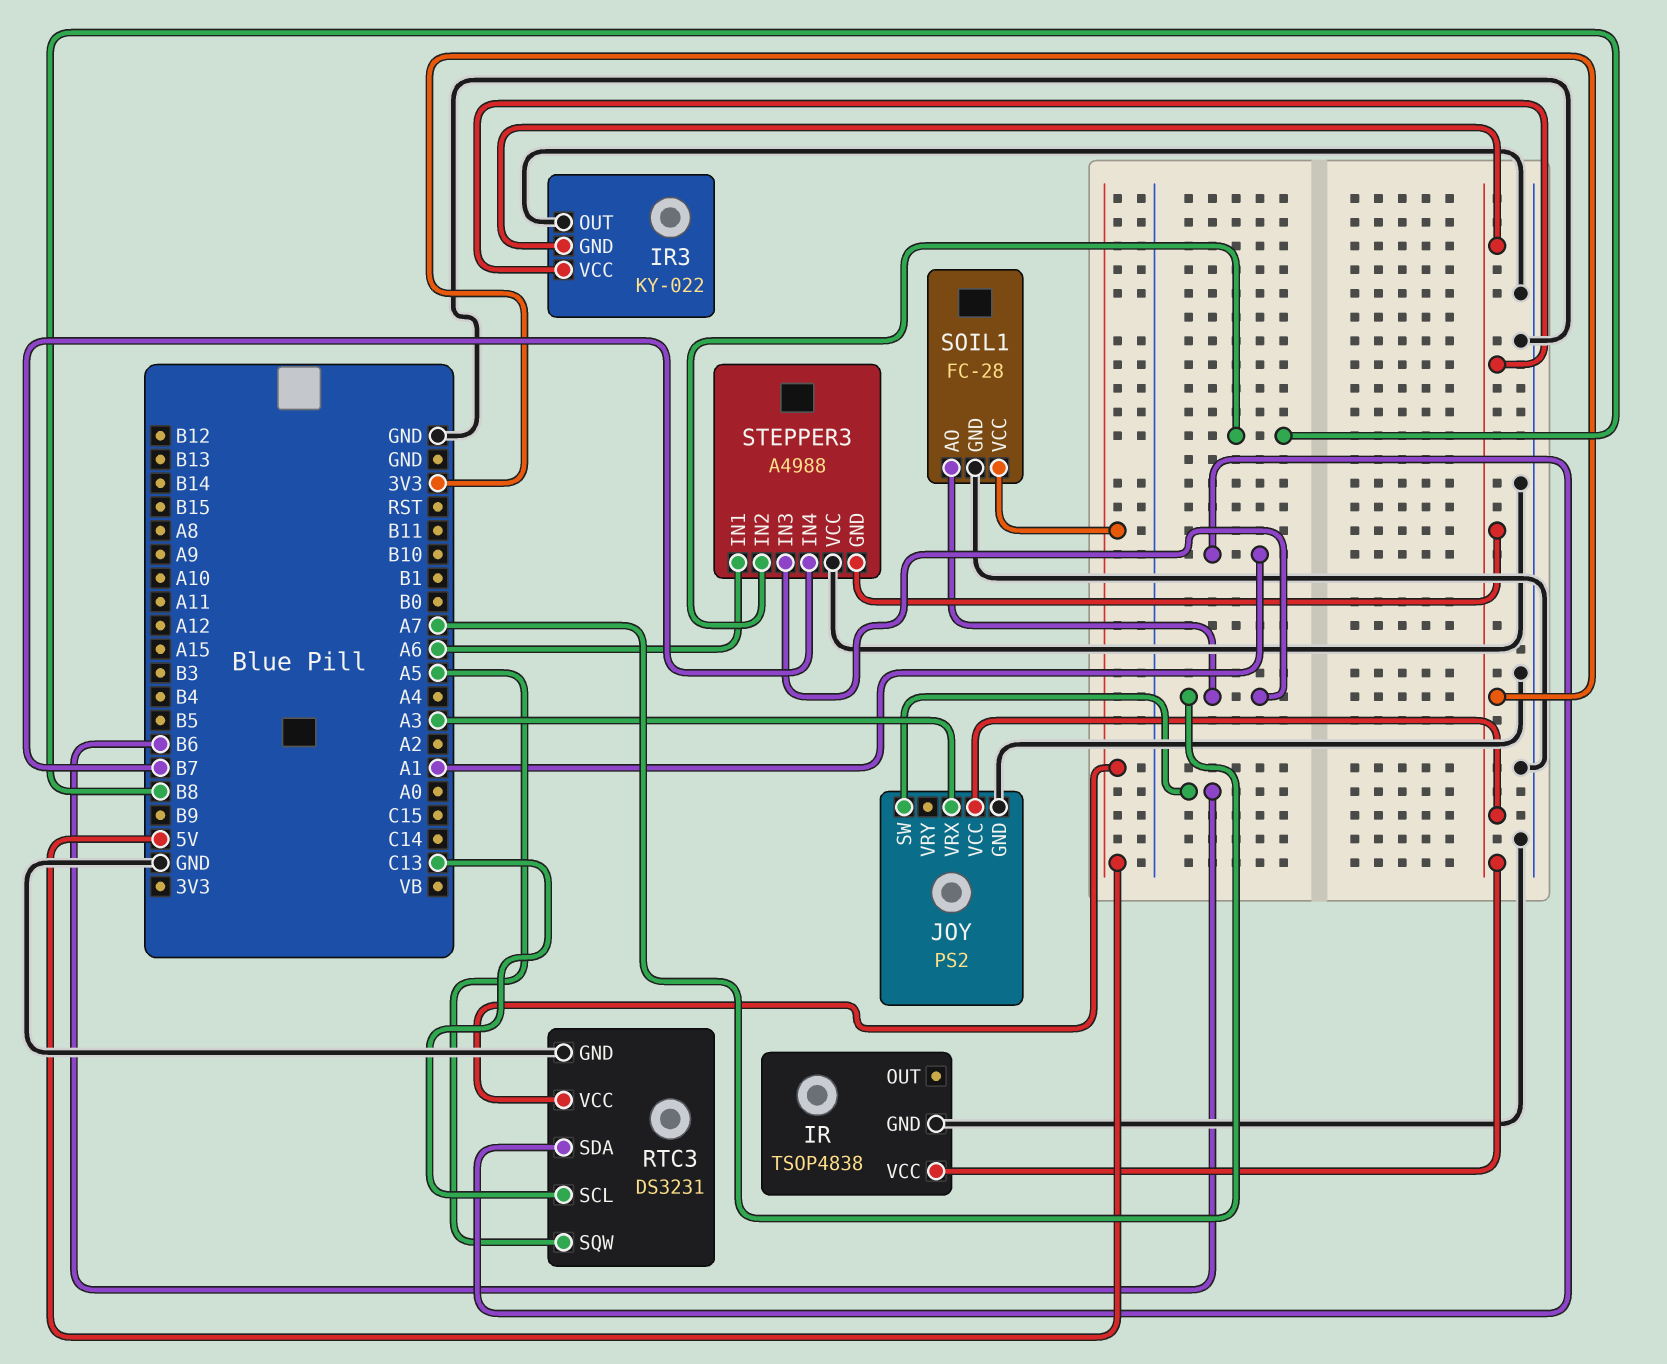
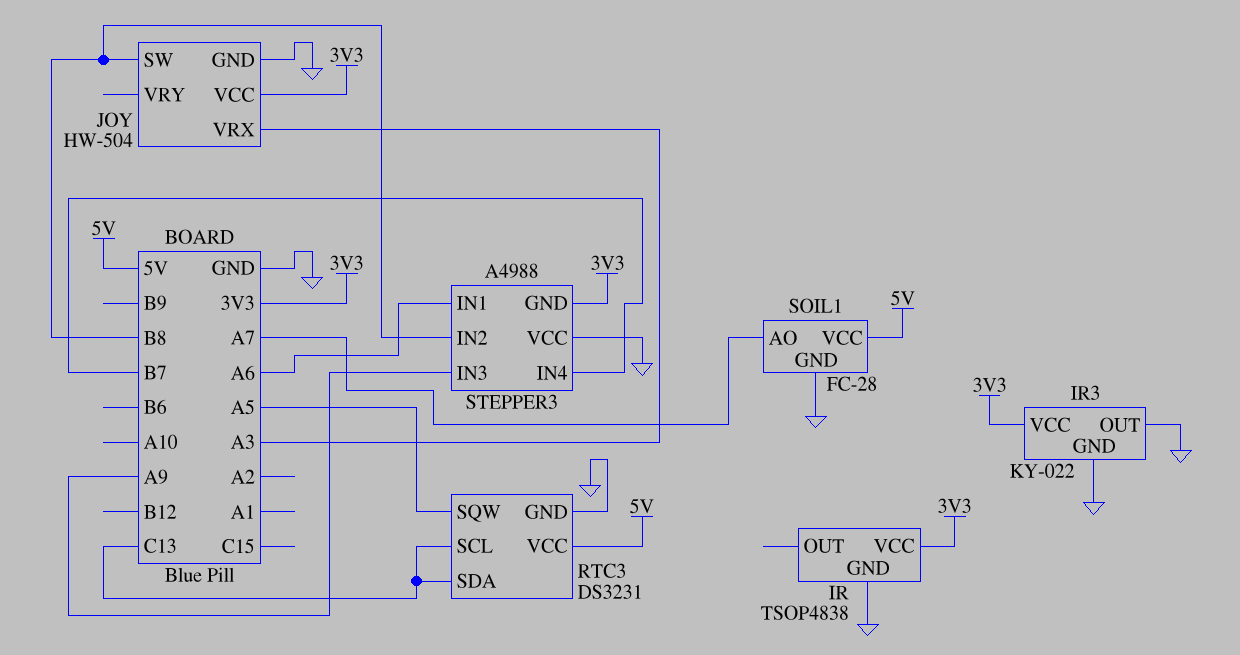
IR3 pin GND: 3V3 -> GND
JOY: PS2 -> HW-504
JOY pin SW: B6 -> B8
RTC3 pin SDA: A1 -> C13
STEPPER3 pin IN3: A7 -> A9

